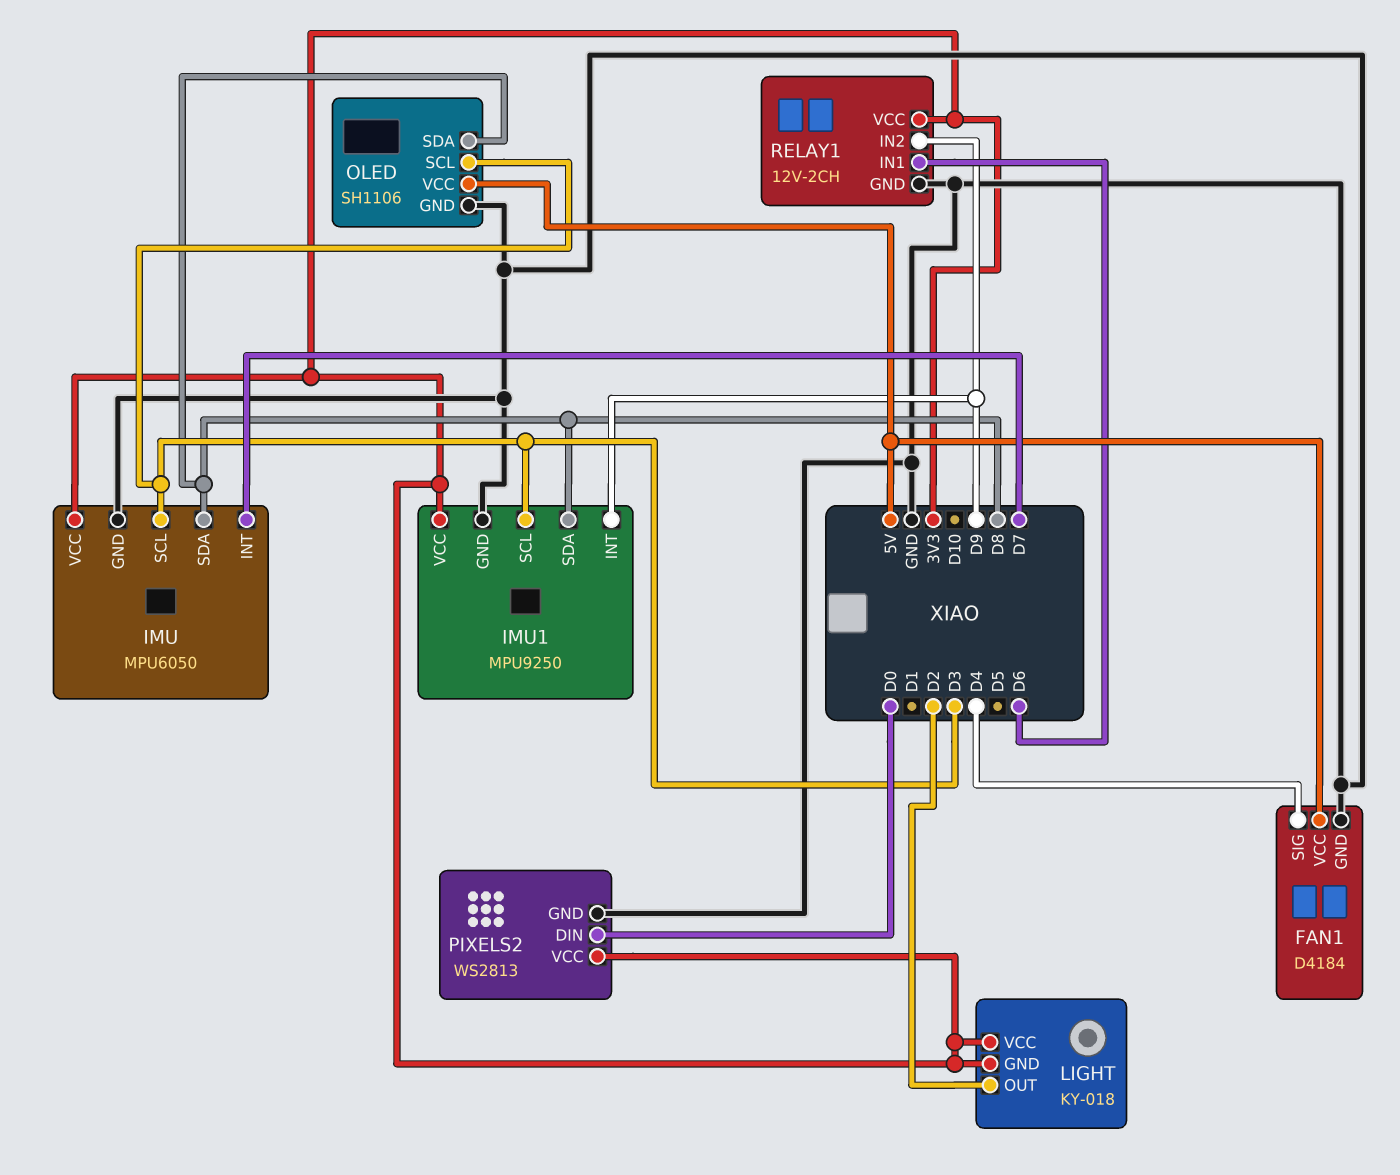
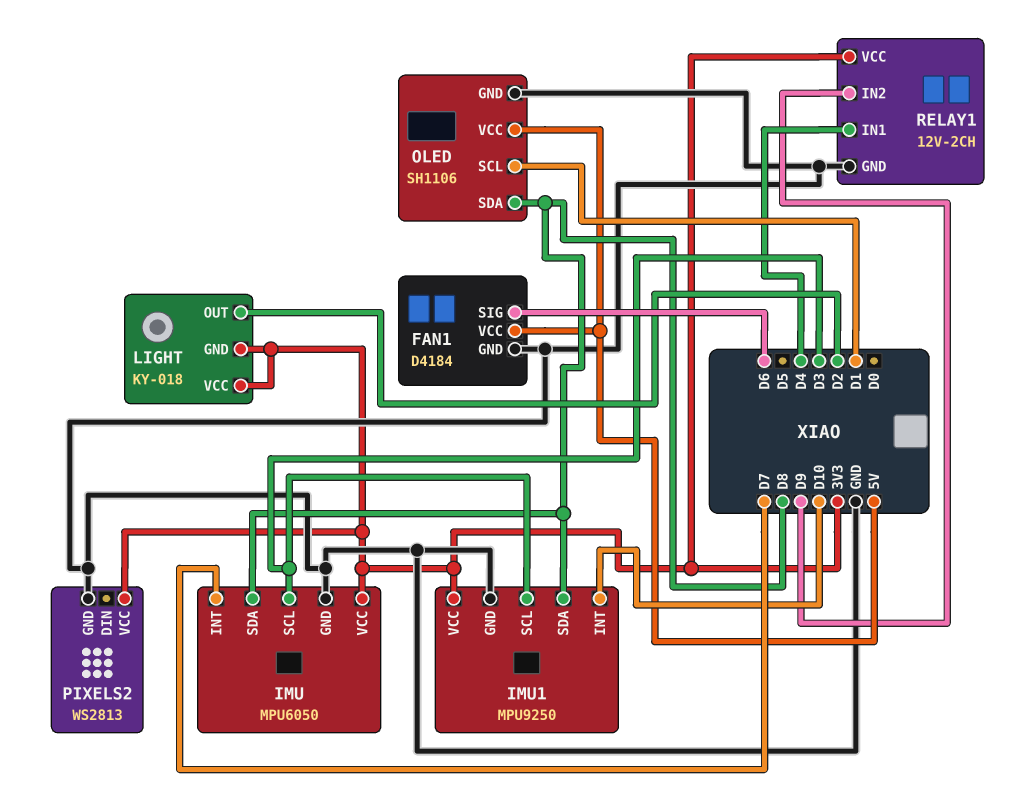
FAN1 pin SIG: D4 -> D6
IMU1 pin INT: D9 -> D10
OLED pin SCL: D3 -> D1
PIXELS2 pin DIN: D0 -> none
RELAY1 pin IN1: D6 -> D4

